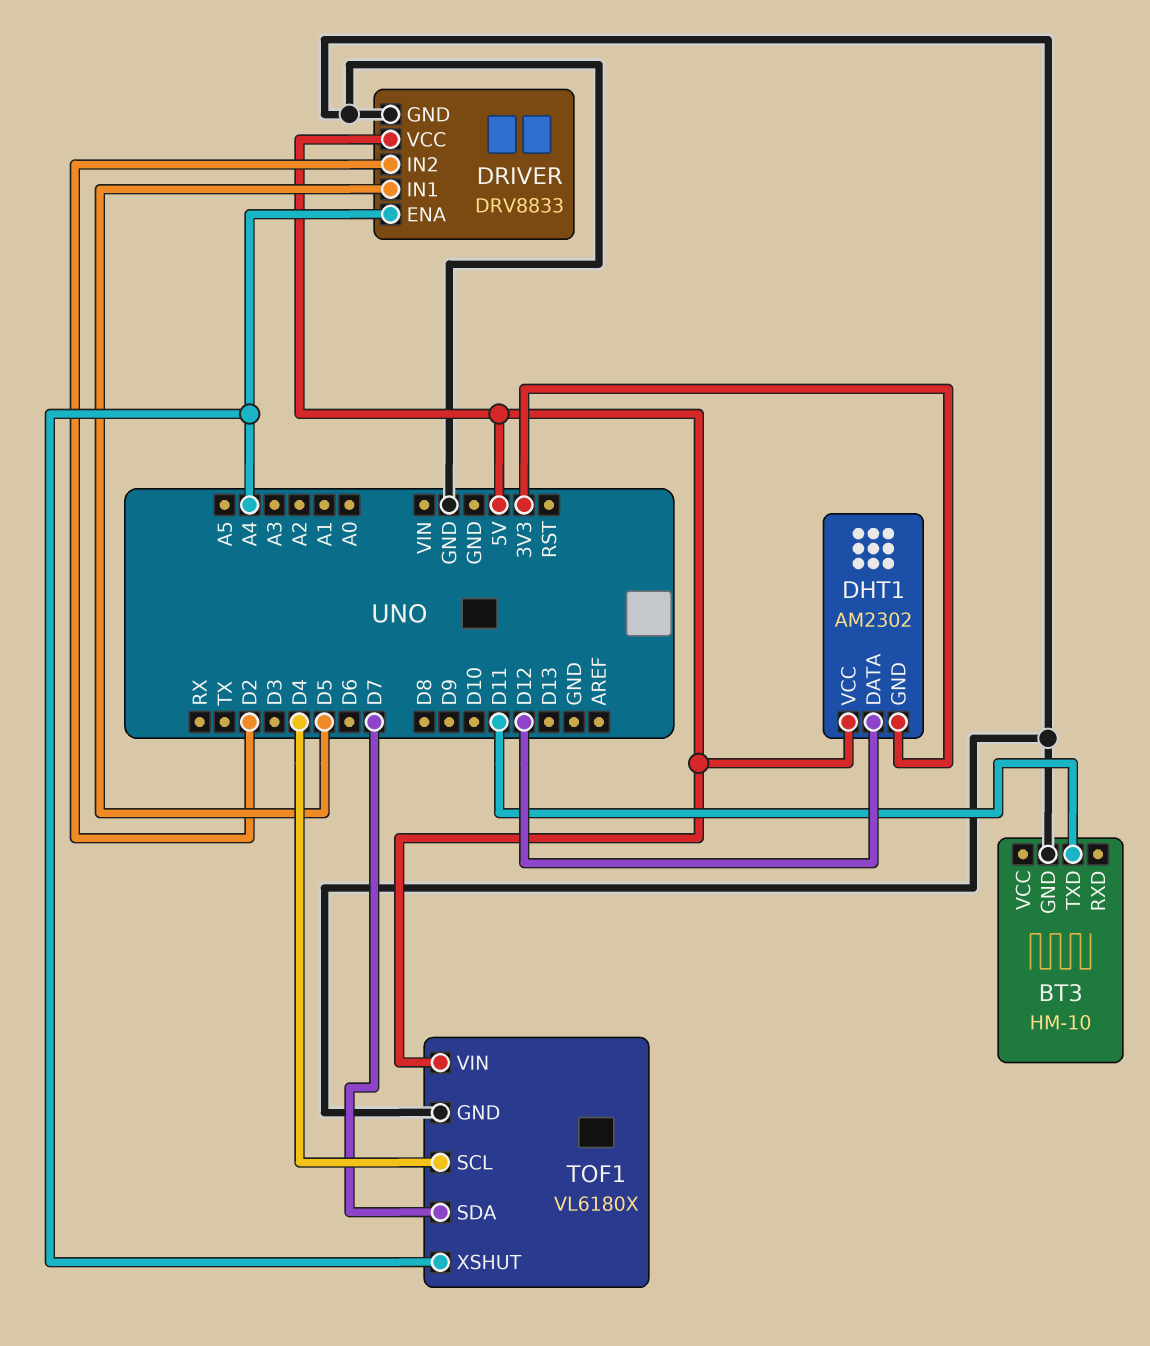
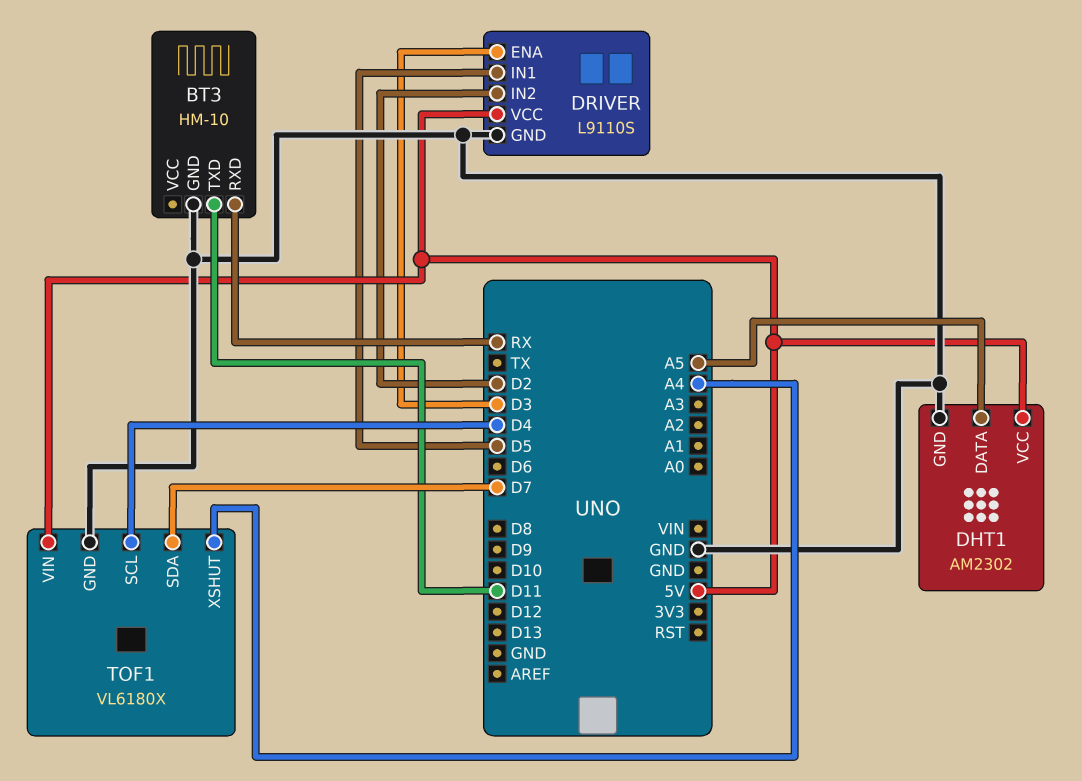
BT3 pin RXD: none -> RX
DHT1 pin DATA: D12 -> A5
DHT1 pin GND: 3V3 -> GND
DRIVER: DRV8833 -> L9110S
DRIVER pin ENA: A4 -> D3

